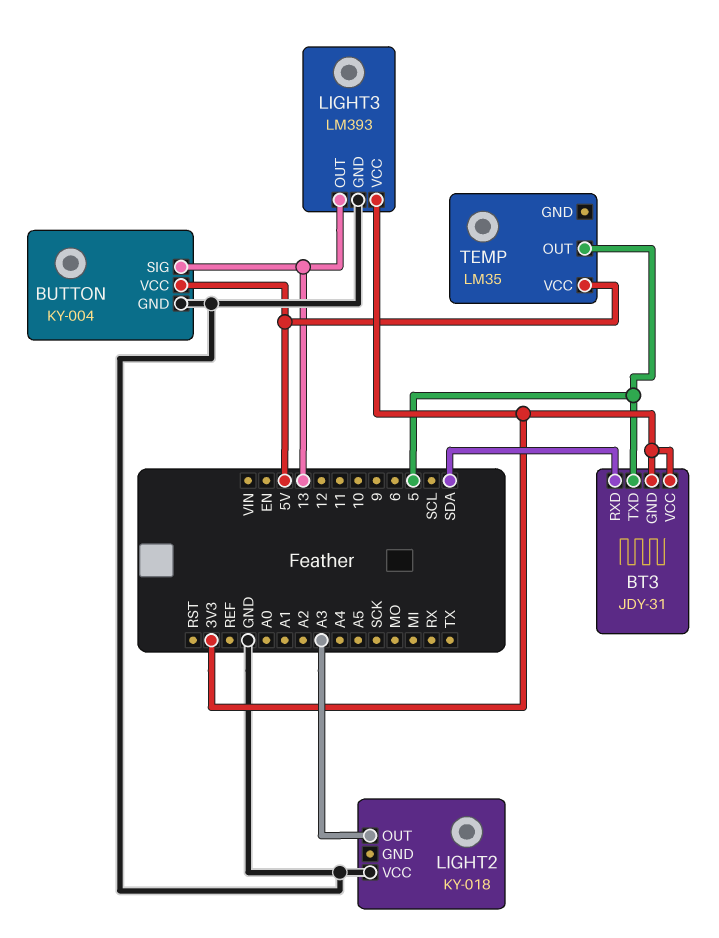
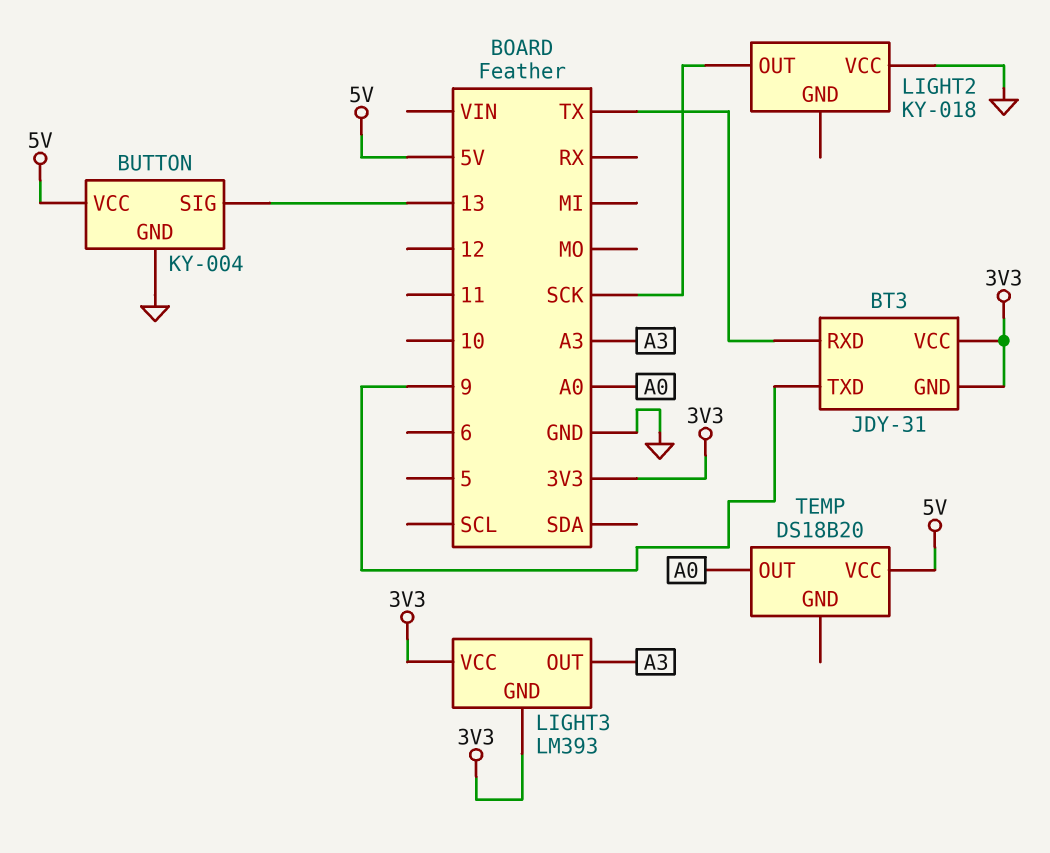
BT3 pin RXD: SDA -> TX
BT3 pin TXD: 5 -> 9
LIGHT2 pin OUT: A3 -> SCK
LIGHT3 pin GND: GND -> 3V3
LIGHT3 pin OUT: 13 -> A3
TEMP: LM35 -> DS18B20
TEMP pin OUT: 5 -> A0

